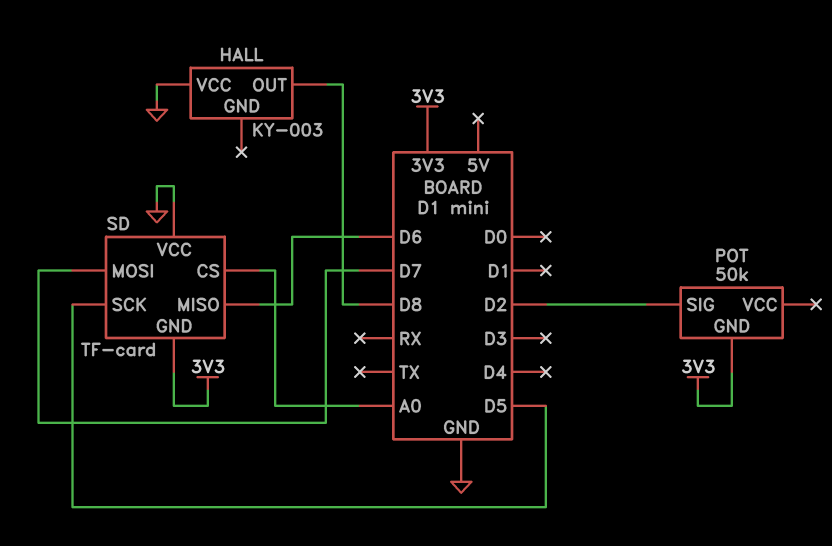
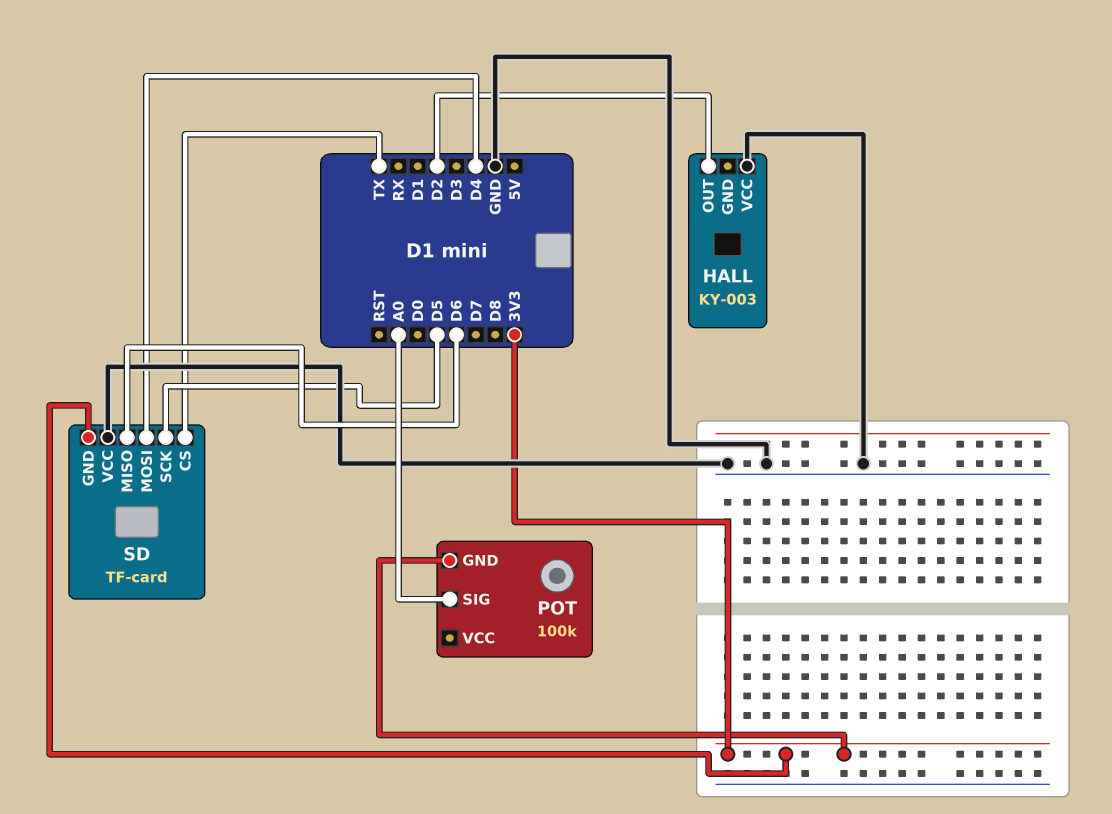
HALL pin OUT: D8 -> D2
POT: 50k -> 100k
POT pin SIG: D2 -> A0
SD pin CS: A0 -> TX
SD pin MOSI: D7 -> D4

